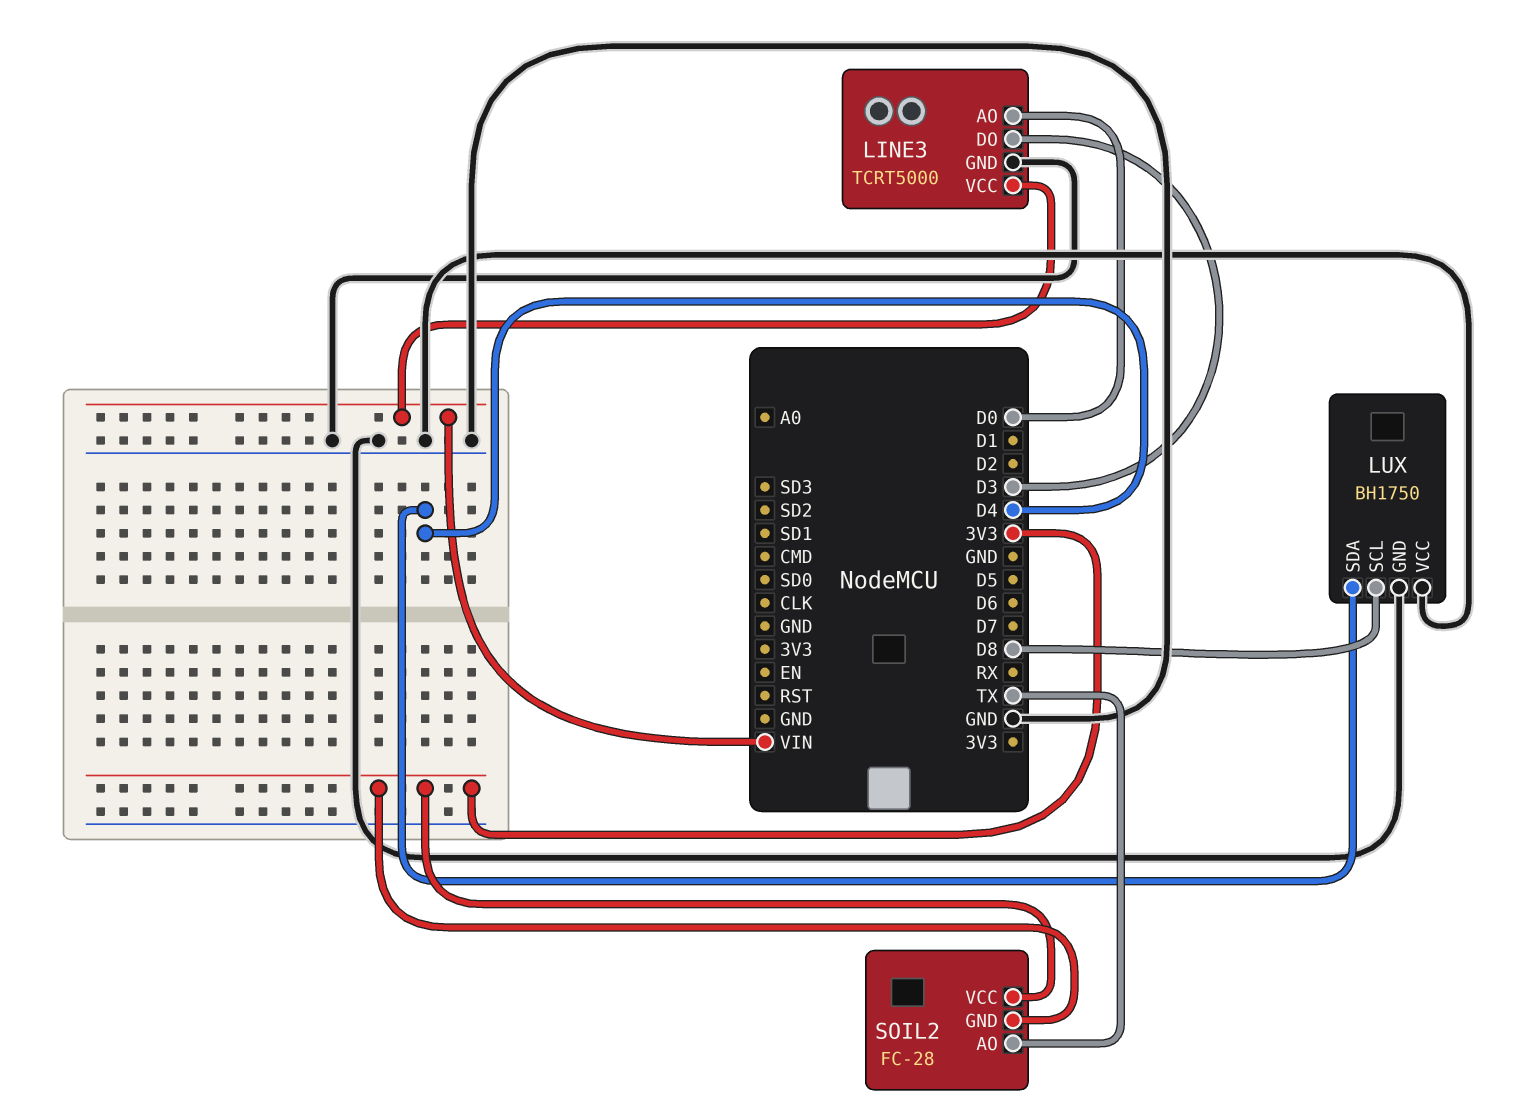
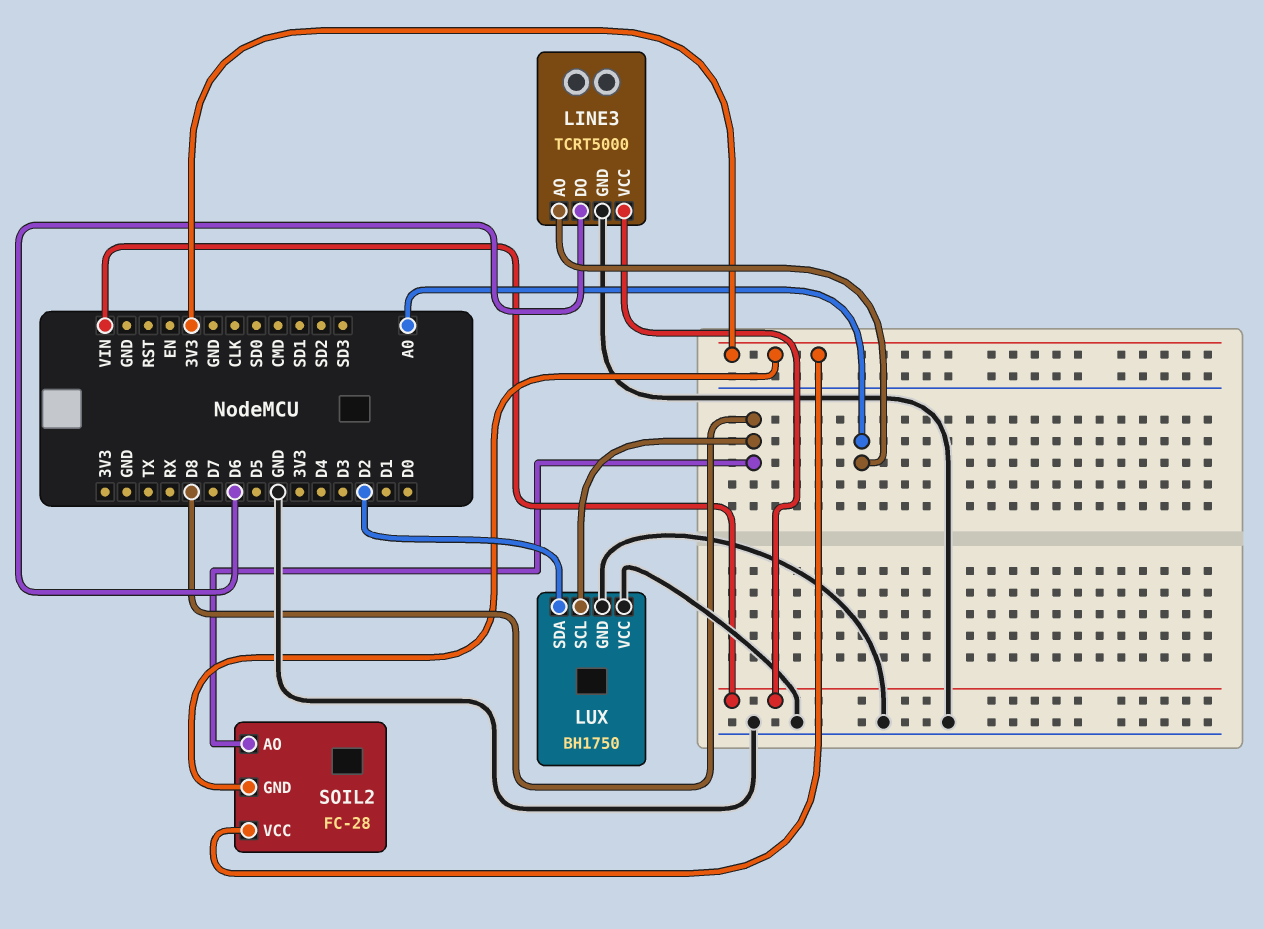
LINE3 pin AO: D0 -> A0
LINE3 pin DO: D3 -> D6
LUX pin SDA: D4 -> D2
SOIL2 pin AO: TX -> D8

